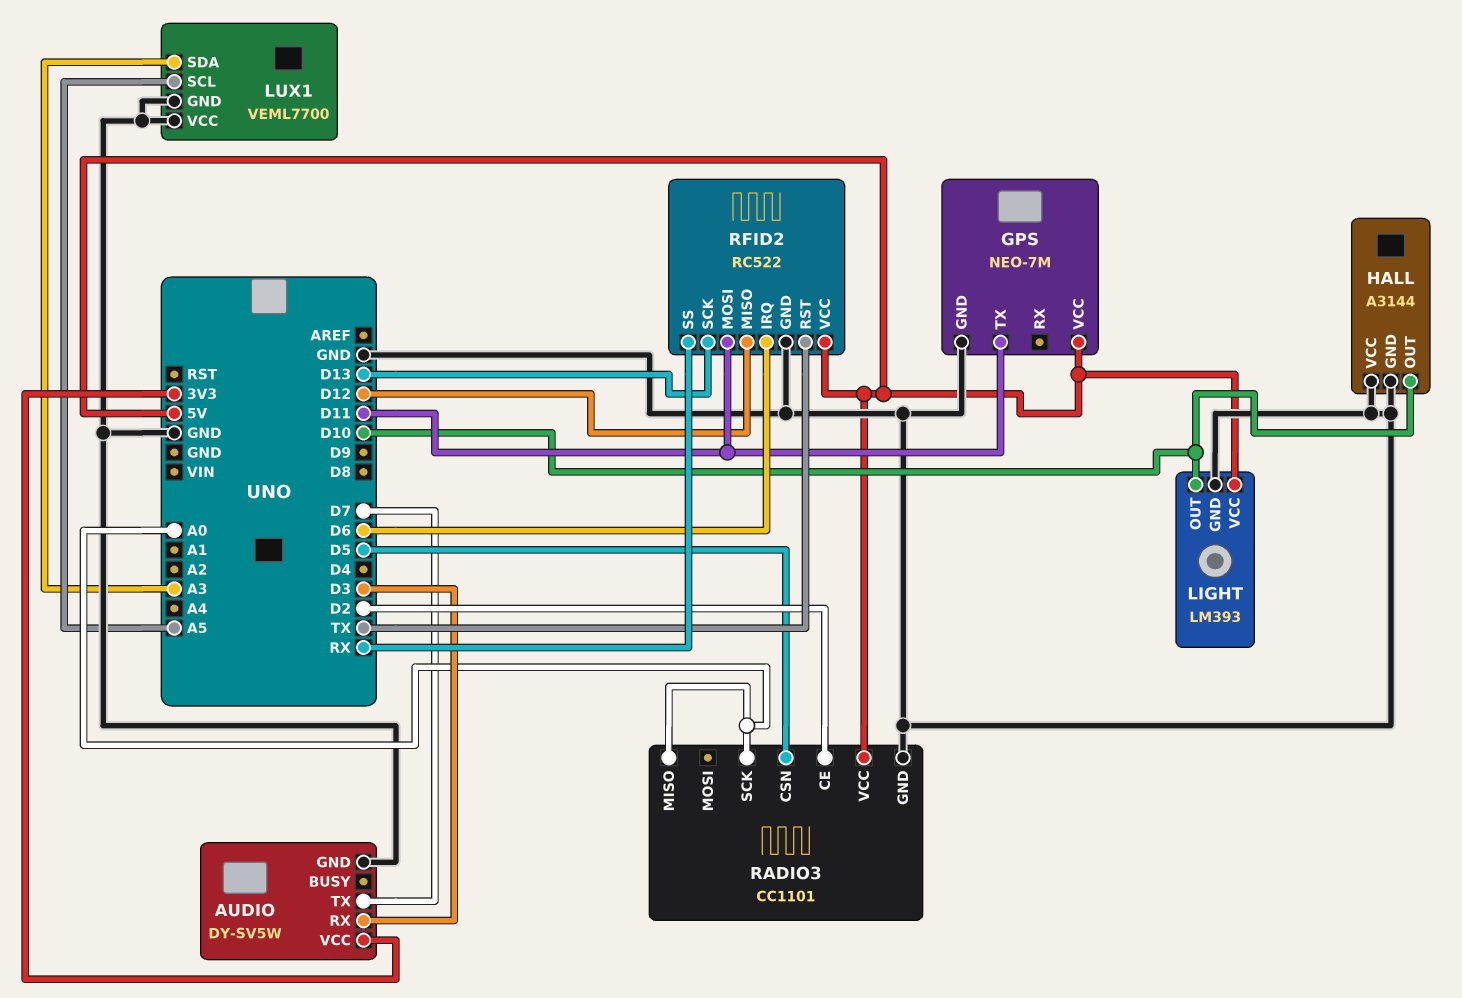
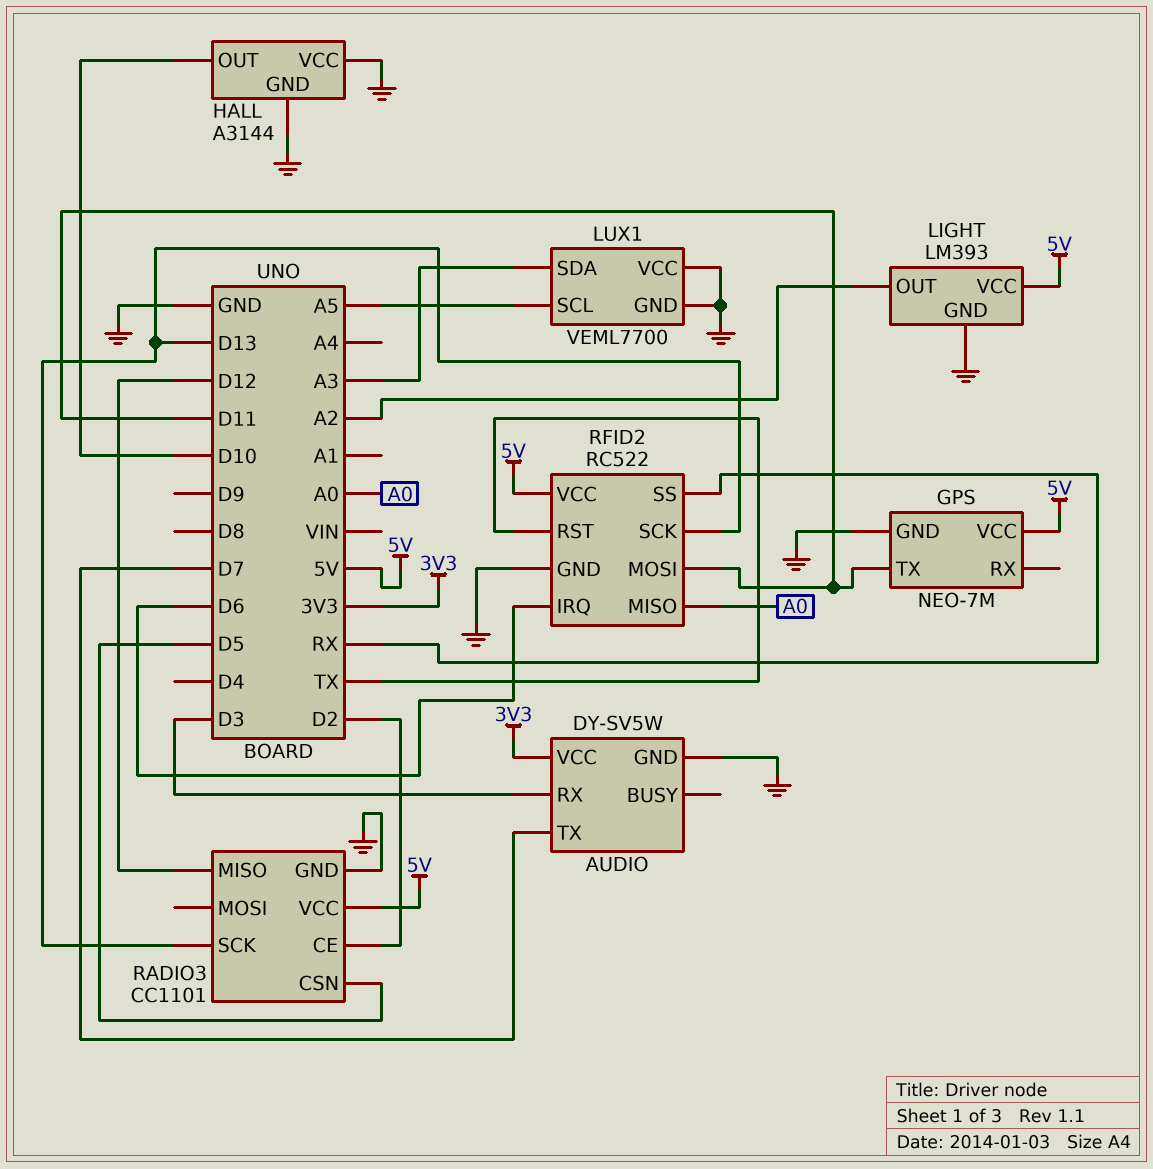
LIGHT pin OUT: D10 -> A2
RADIO3 pin MISO: A0 -> D12
RADIO3 pin SCK: A0 -> D13
RFID2 pin MISO: D12 -> A0

